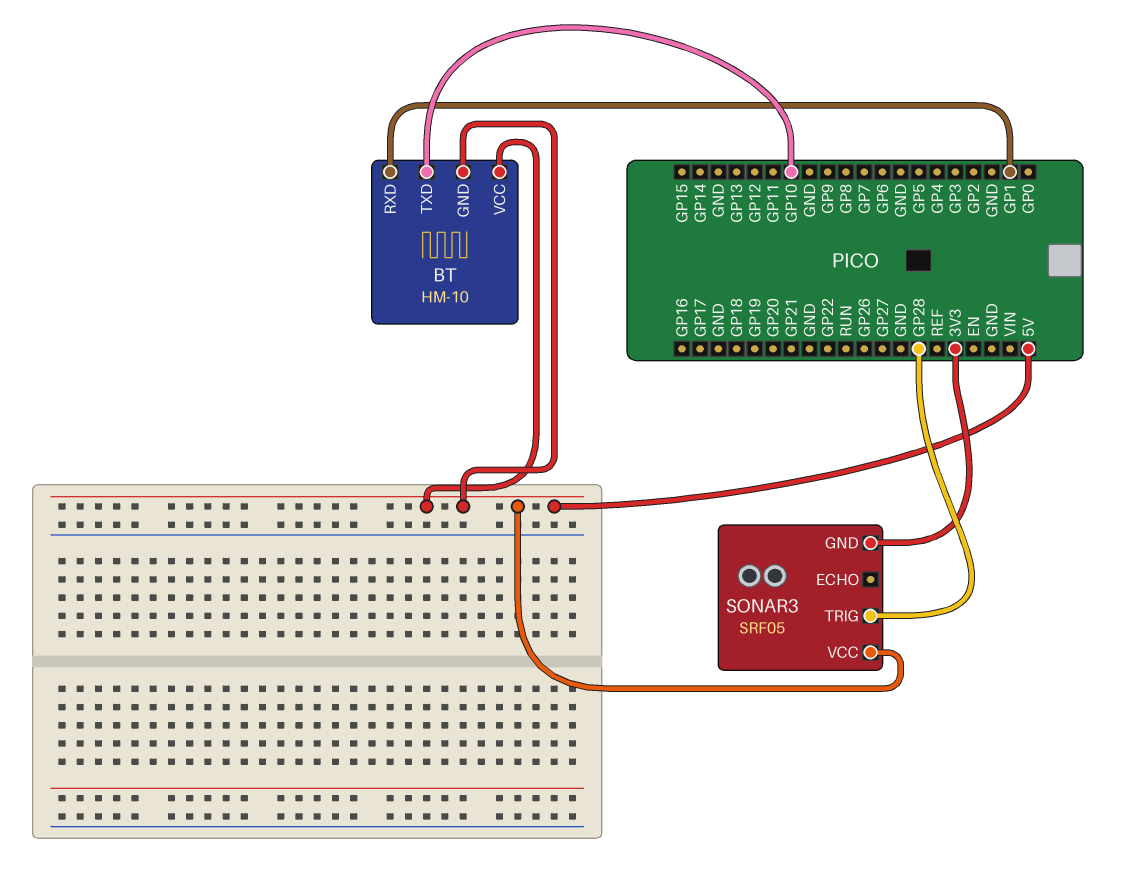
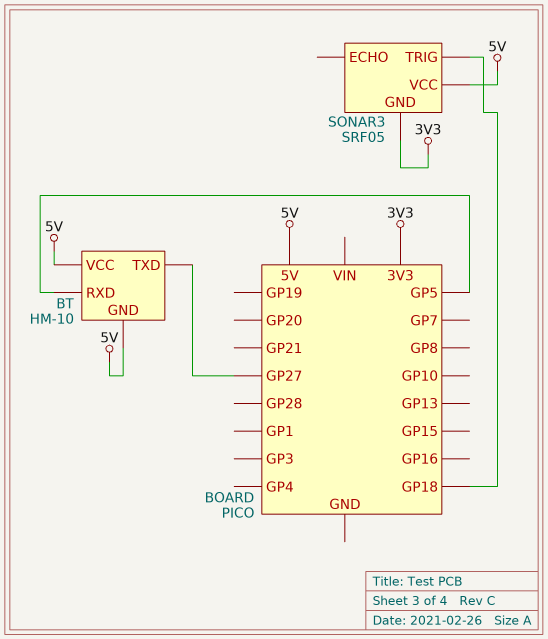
BT pin RXD: GP1 -> GP5
BT pin TXD: GP10 -> GP27
SONAR3 pin TRIG: GP28 -> GP18

